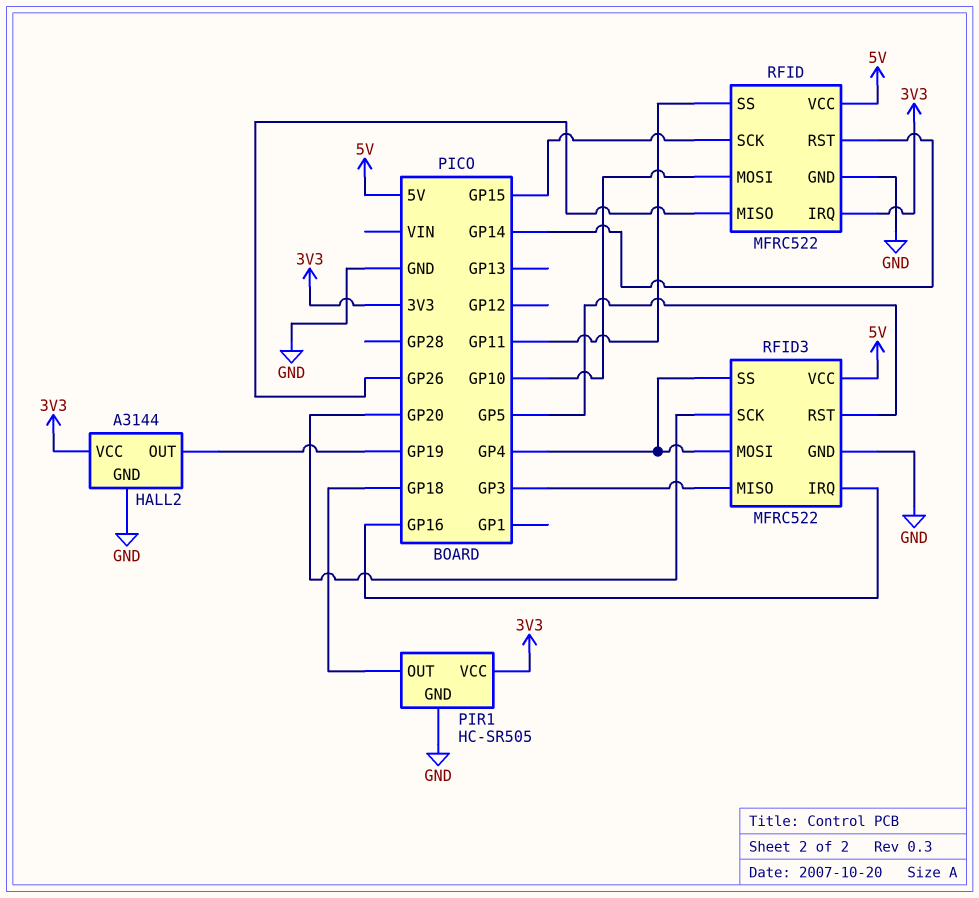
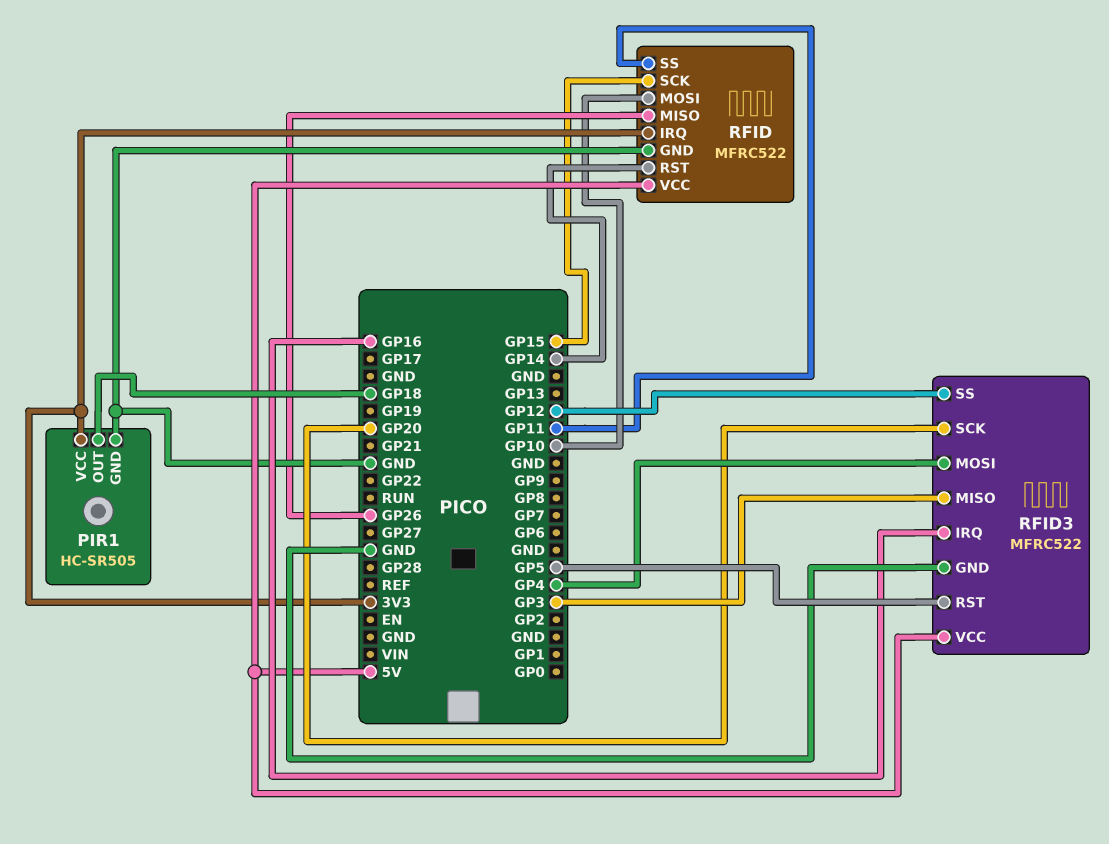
HALL2: A3144 -> none
HALL2 pin GND: GND -> none
HALL2 pin OUT: GP19 -> none
HALL2 pin VCC: 3V3 -> none
RFID3 pin SS: GP4 -> GP12

